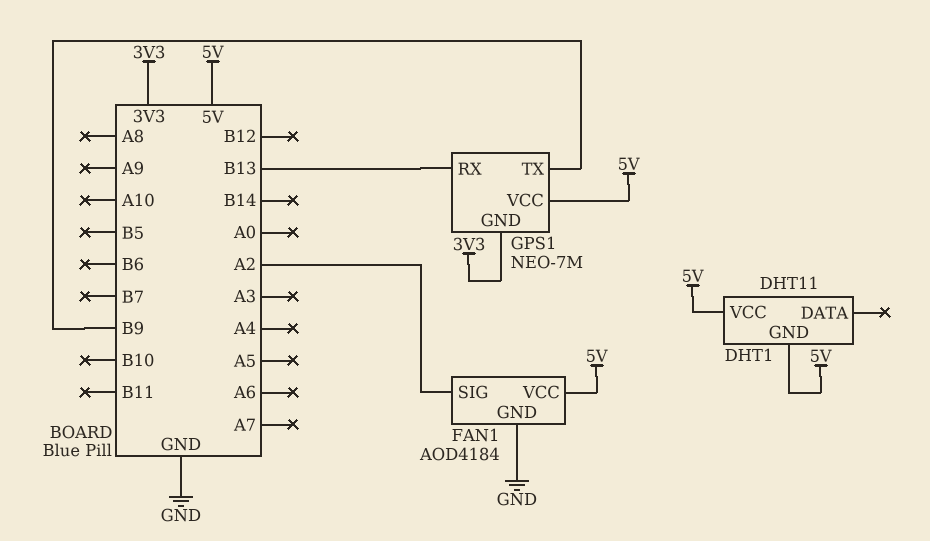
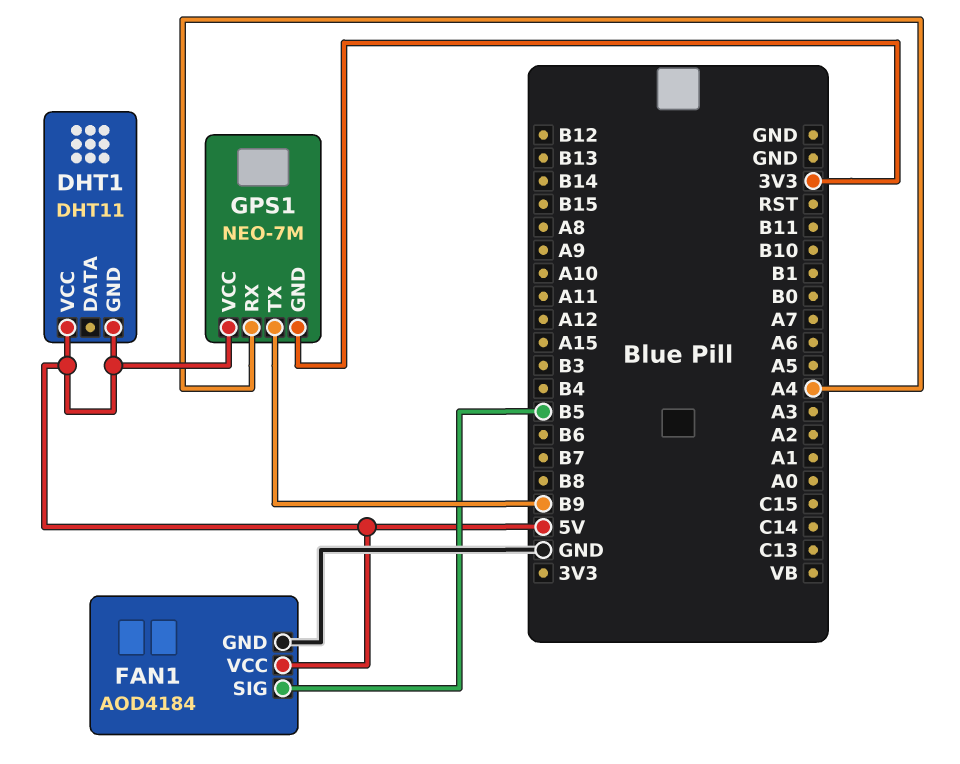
FAN1 pin SIG: A2 -> B5
GPS1 pin RX: B13 -> A4

